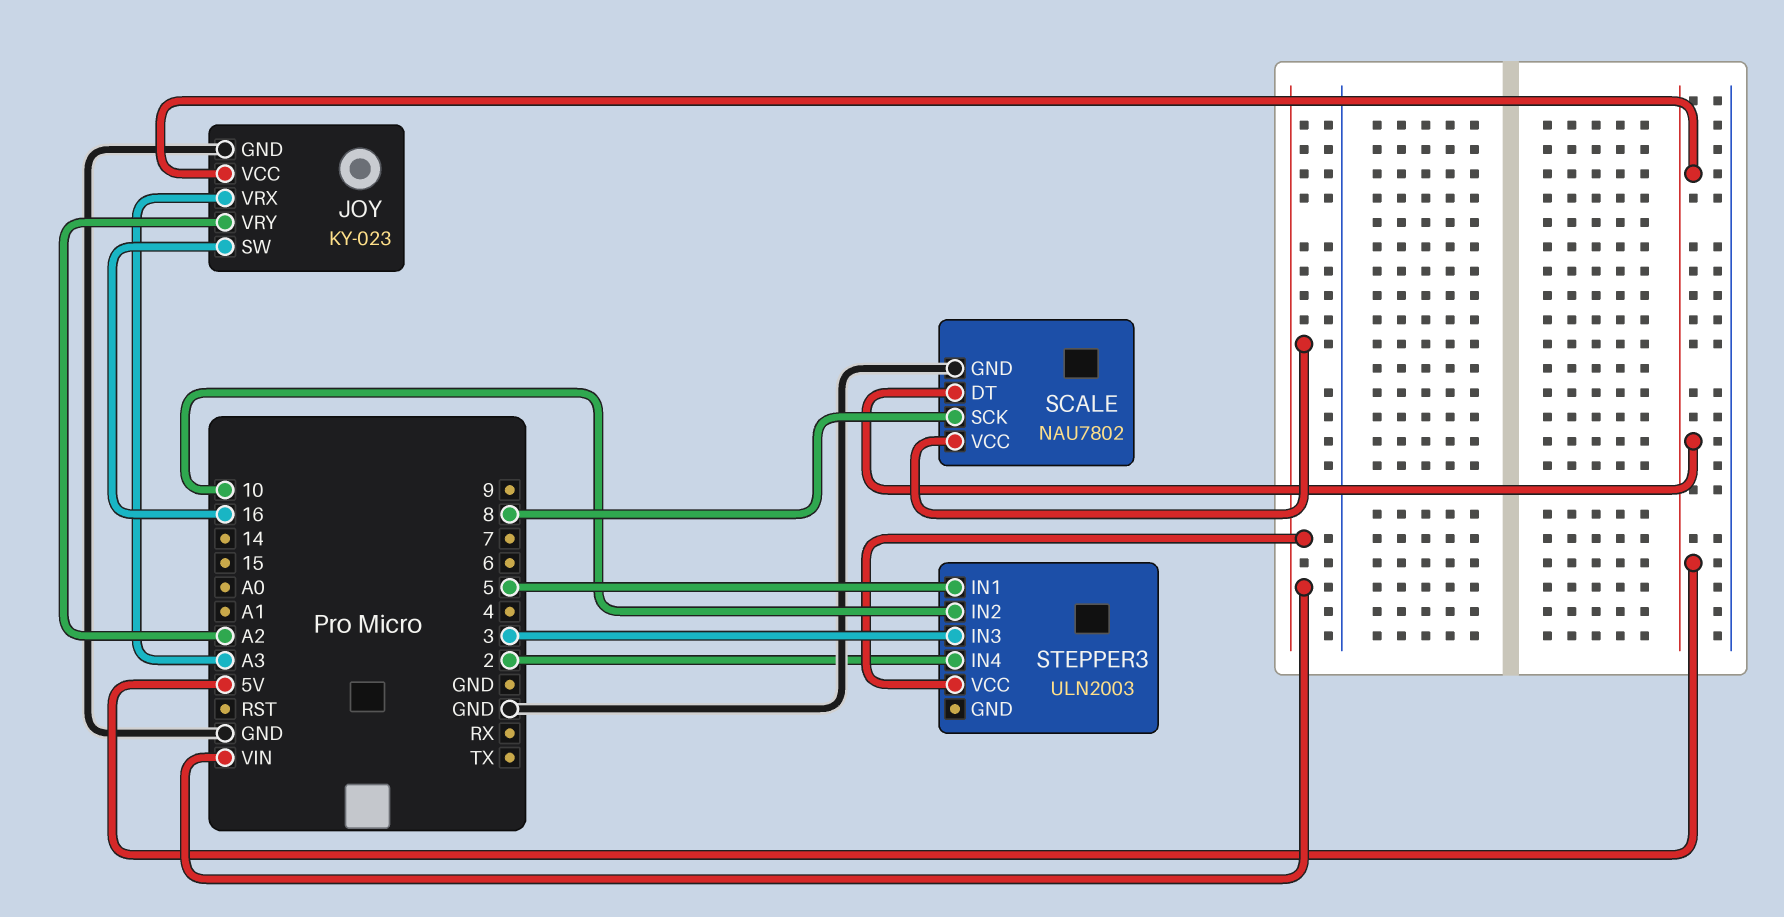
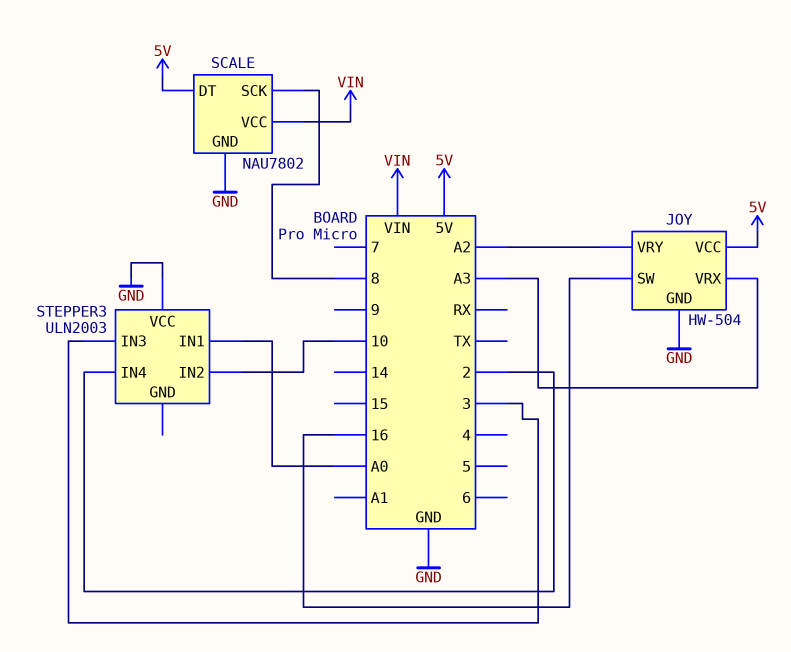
JOY: KY-023 -> HW-504
STEPPER3 pin IN1: 5 -> A0
STEPPER3 pin VCC: VIN -> GND

